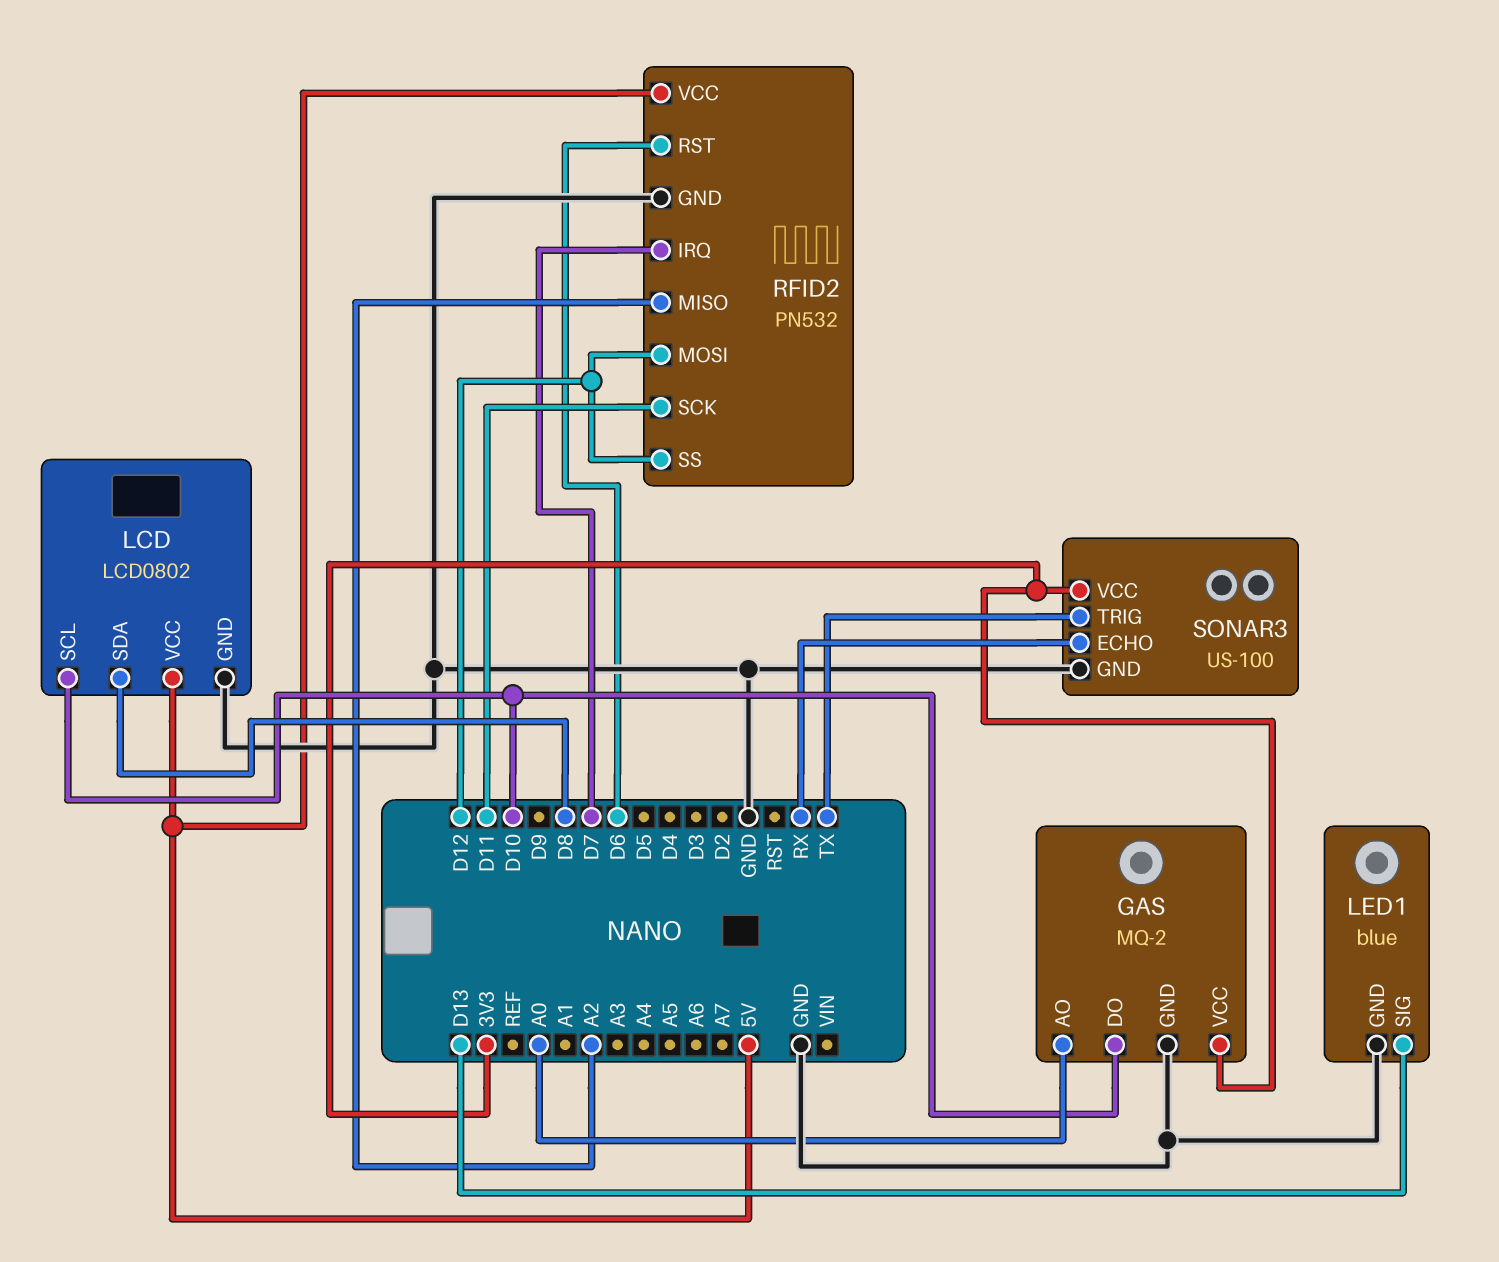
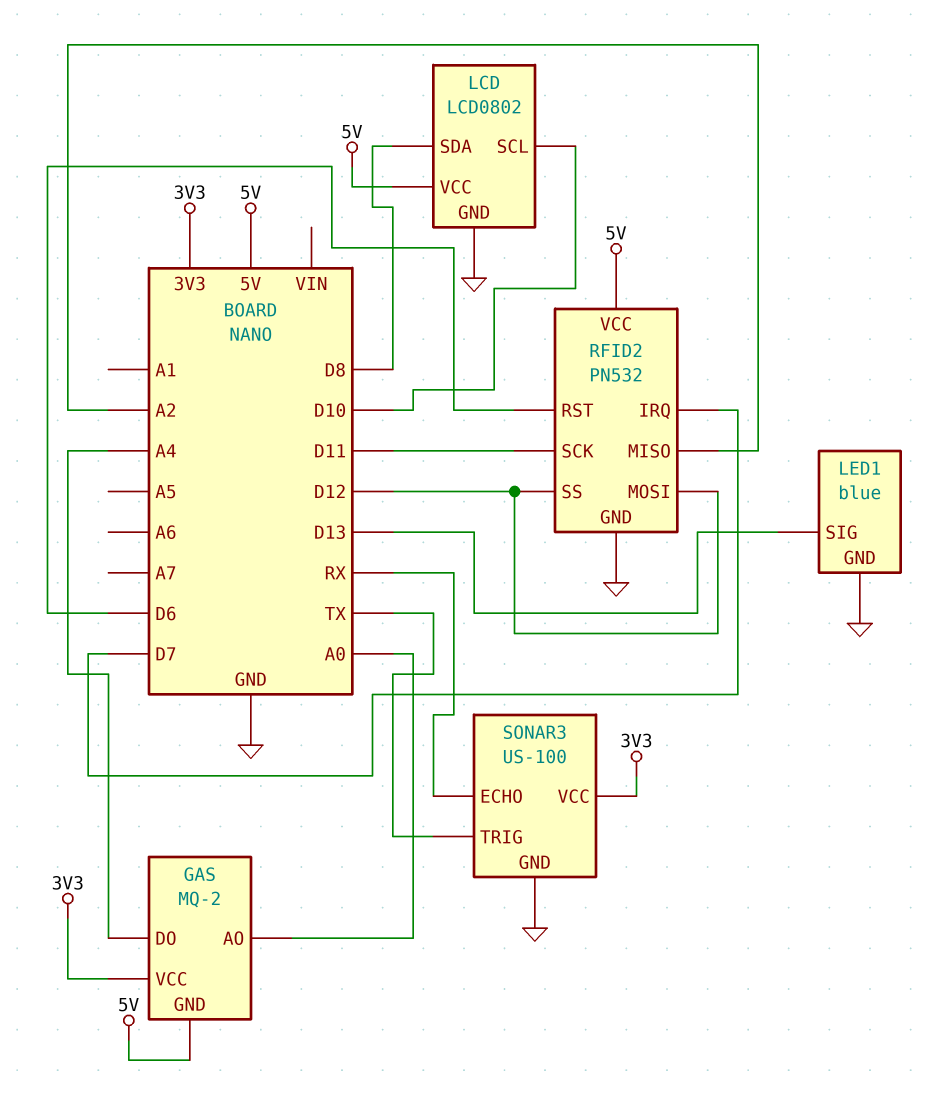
GAS pin DO: D10 -> A4
GAS pin GND: GND -> 5V

